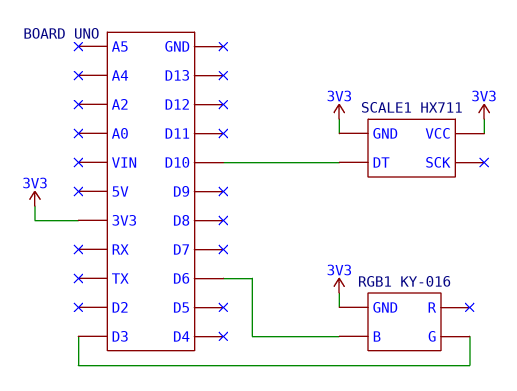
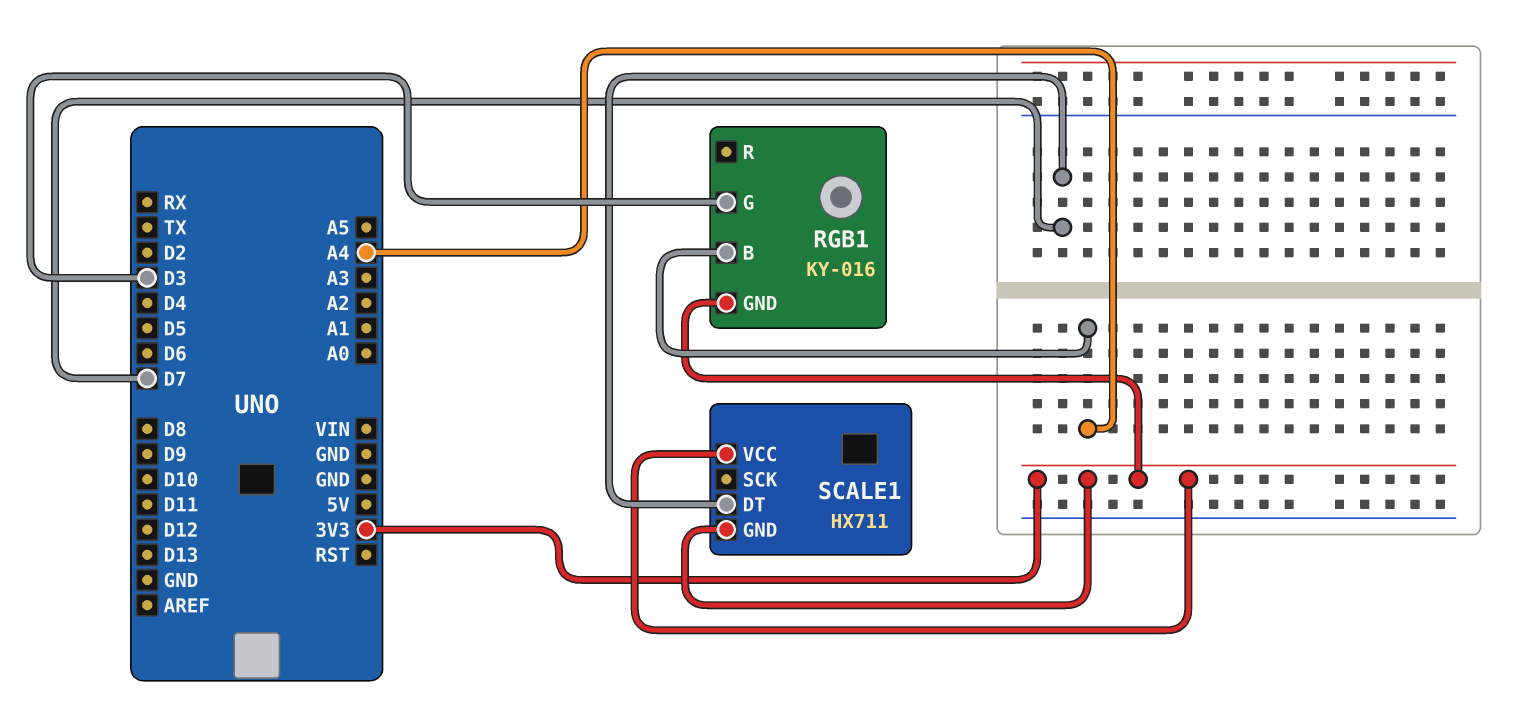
RGB1 pin B: D6 -> A4
SCALE1 pin DT: D10 -> D7

